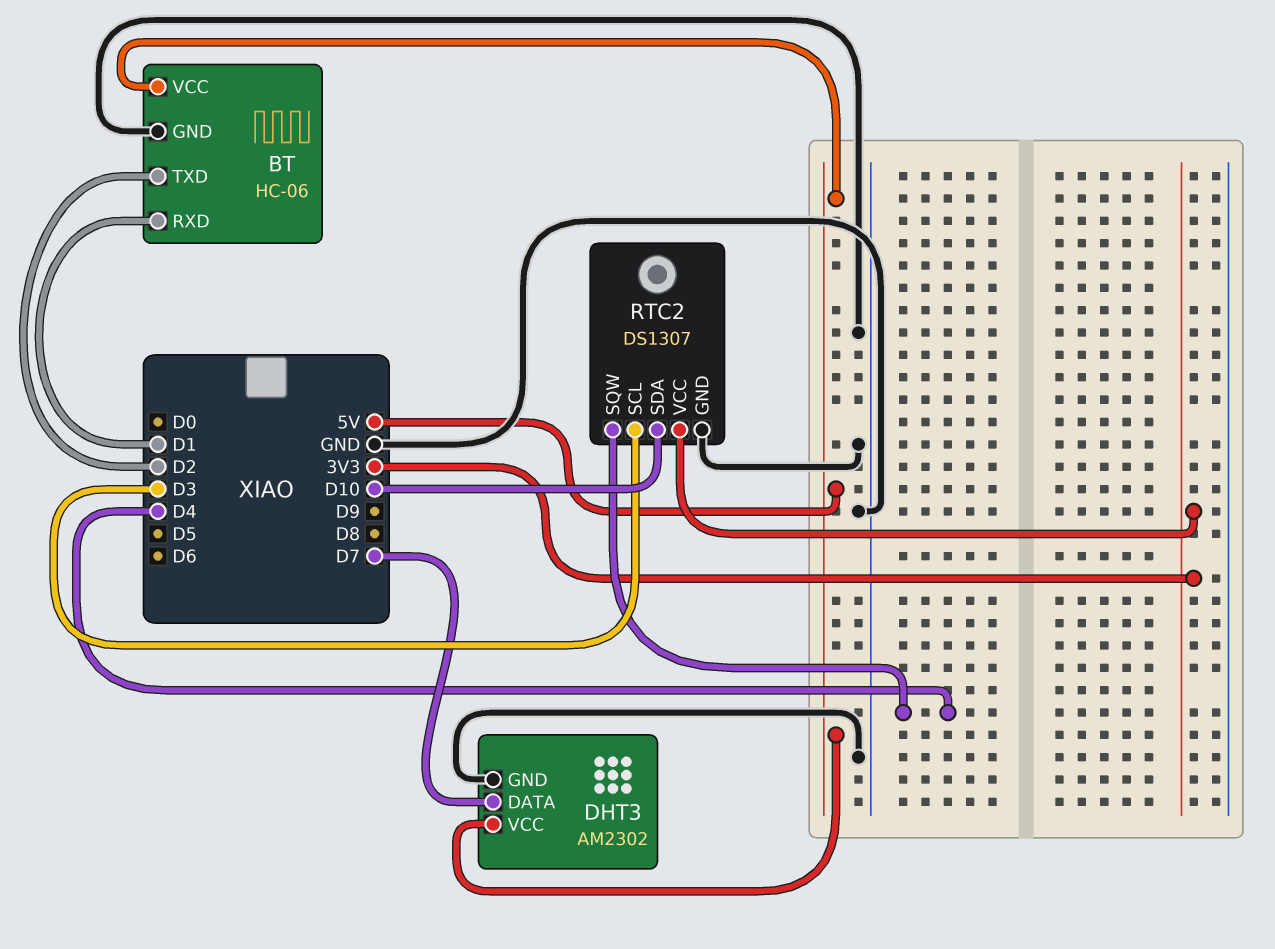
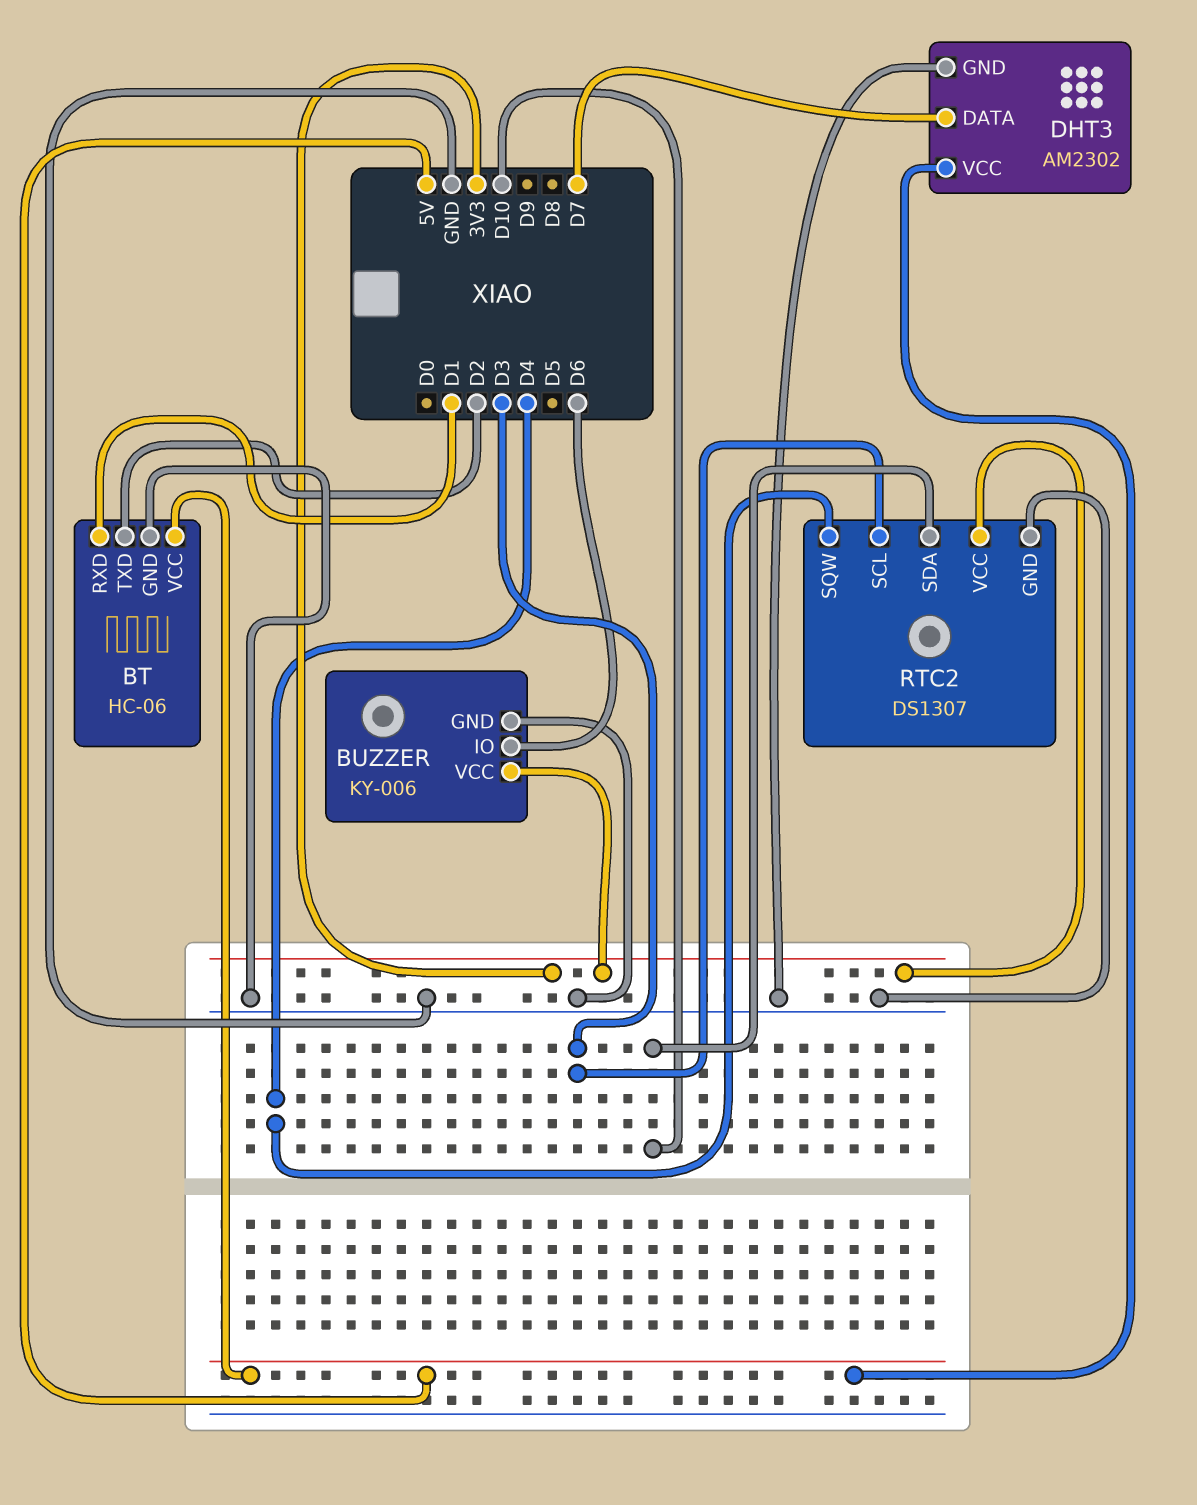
BUZZER: none -> KY-006
BUZZER pin GND: none -> GND
BUZZER pin IO: none -> D6
BUZZER pin VCC: none -> 3V3

